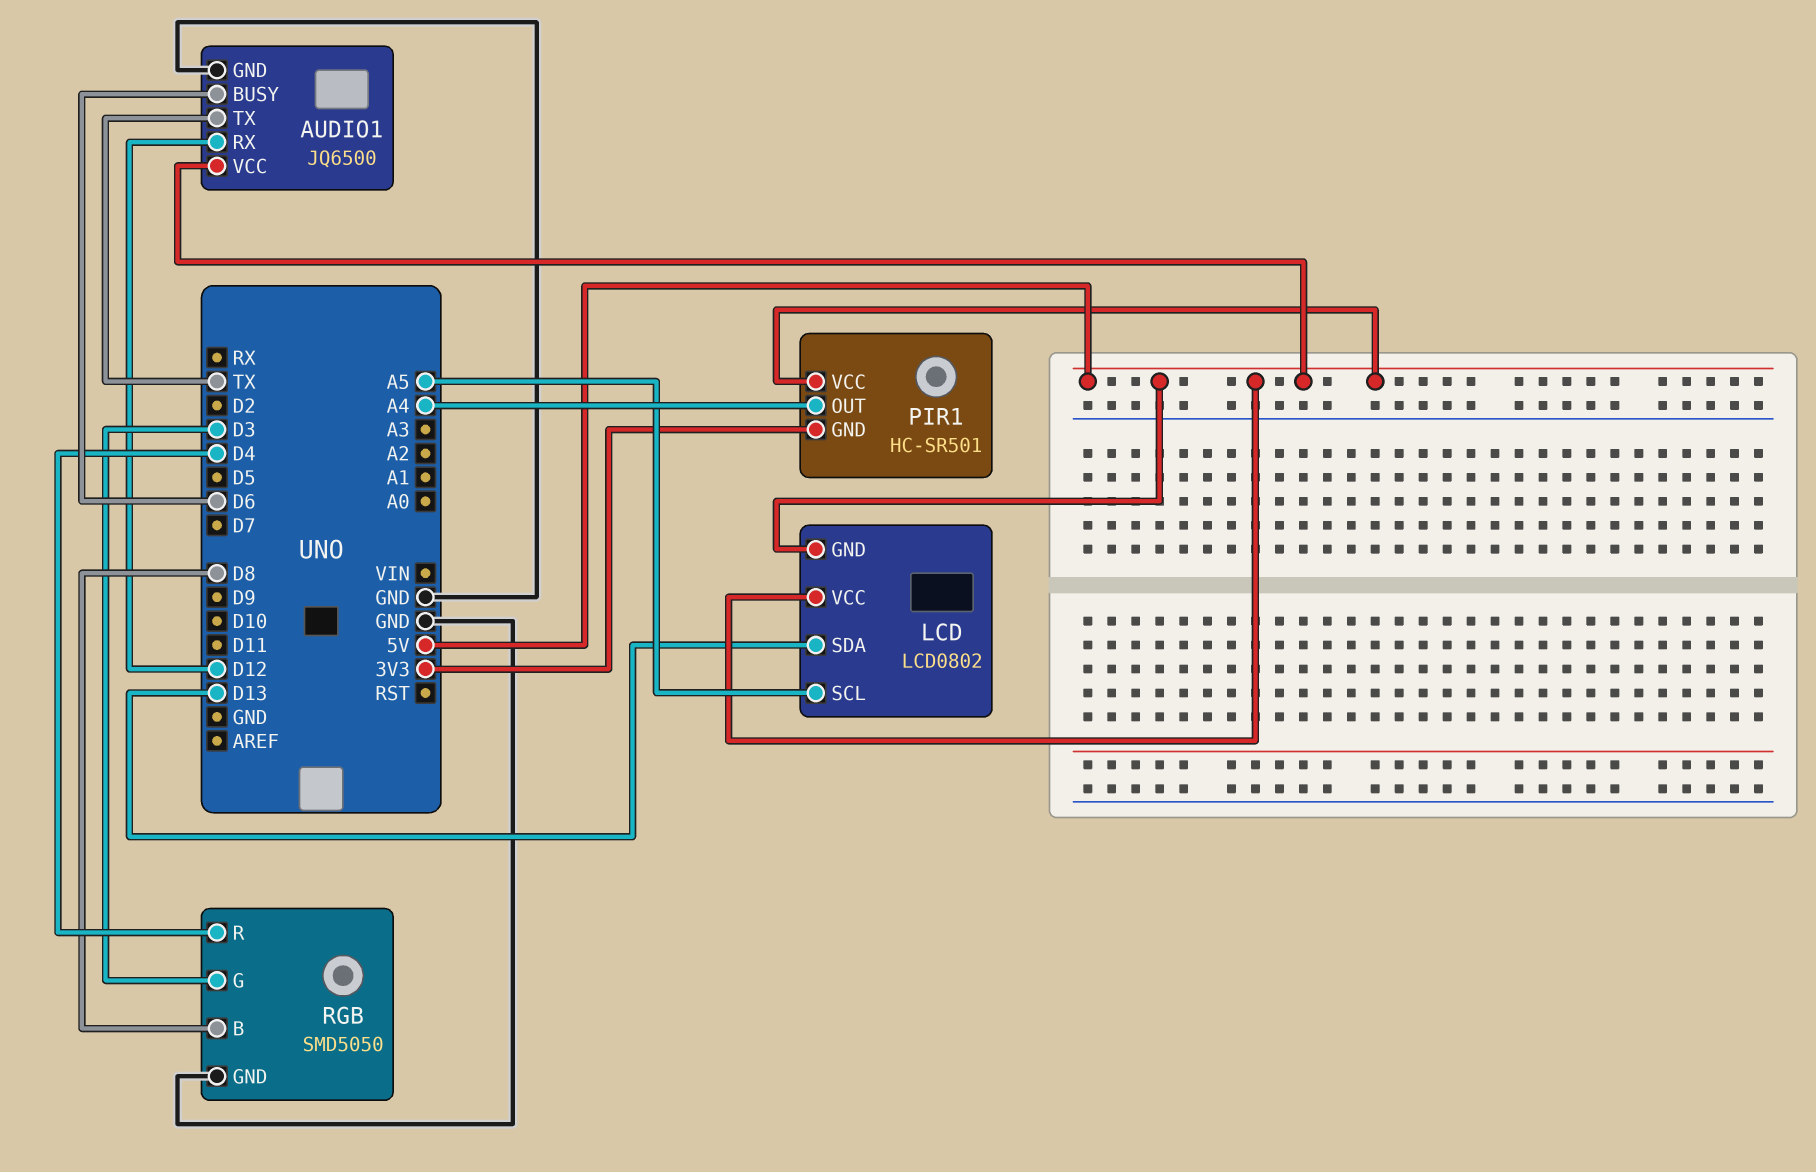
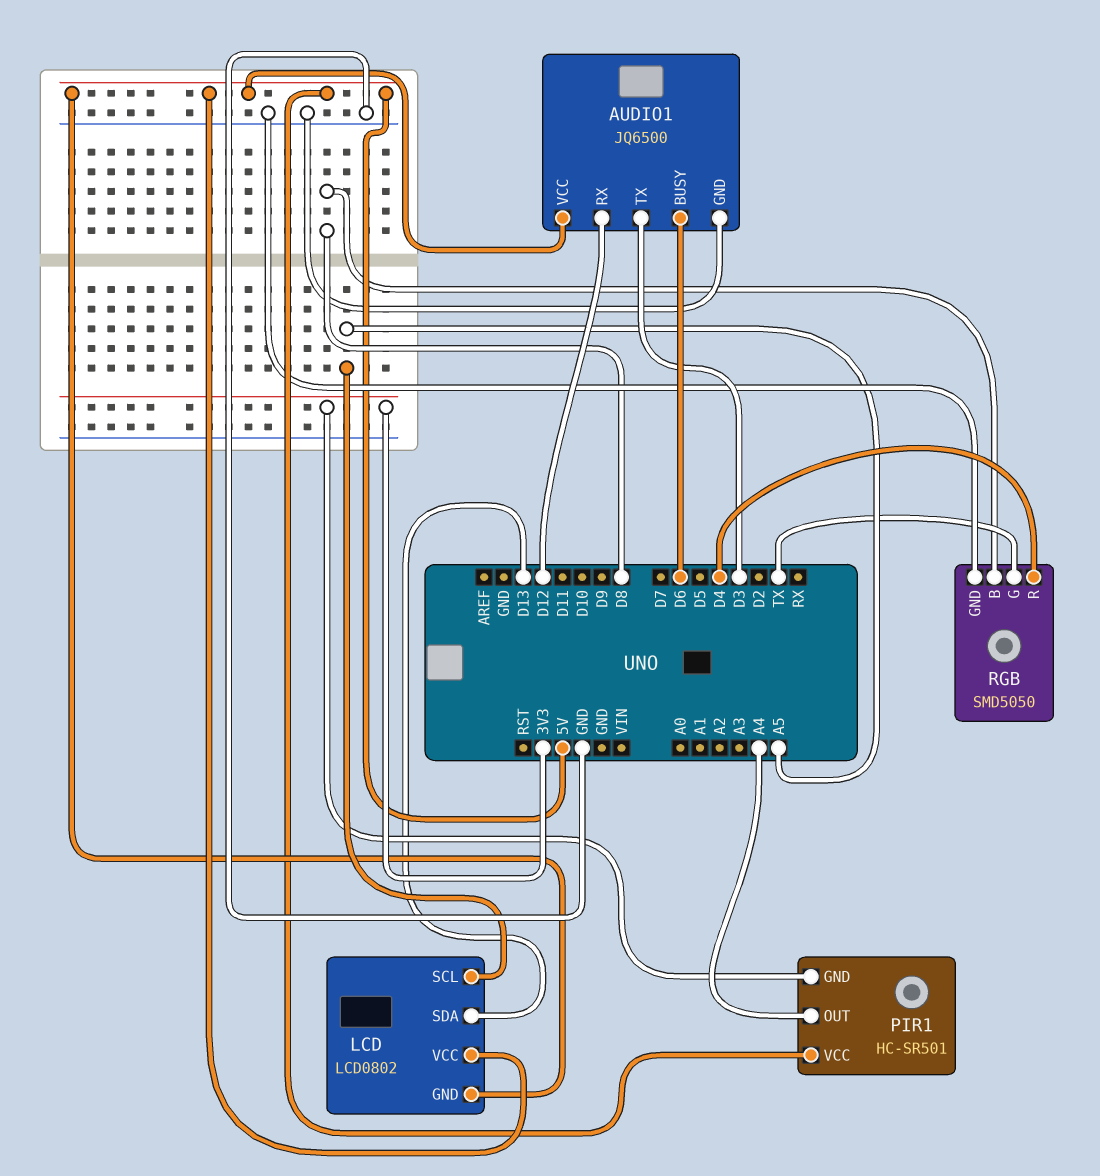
AUDIO1 pin TX: TX -> D3
RGB pin G: D3 -> TX

